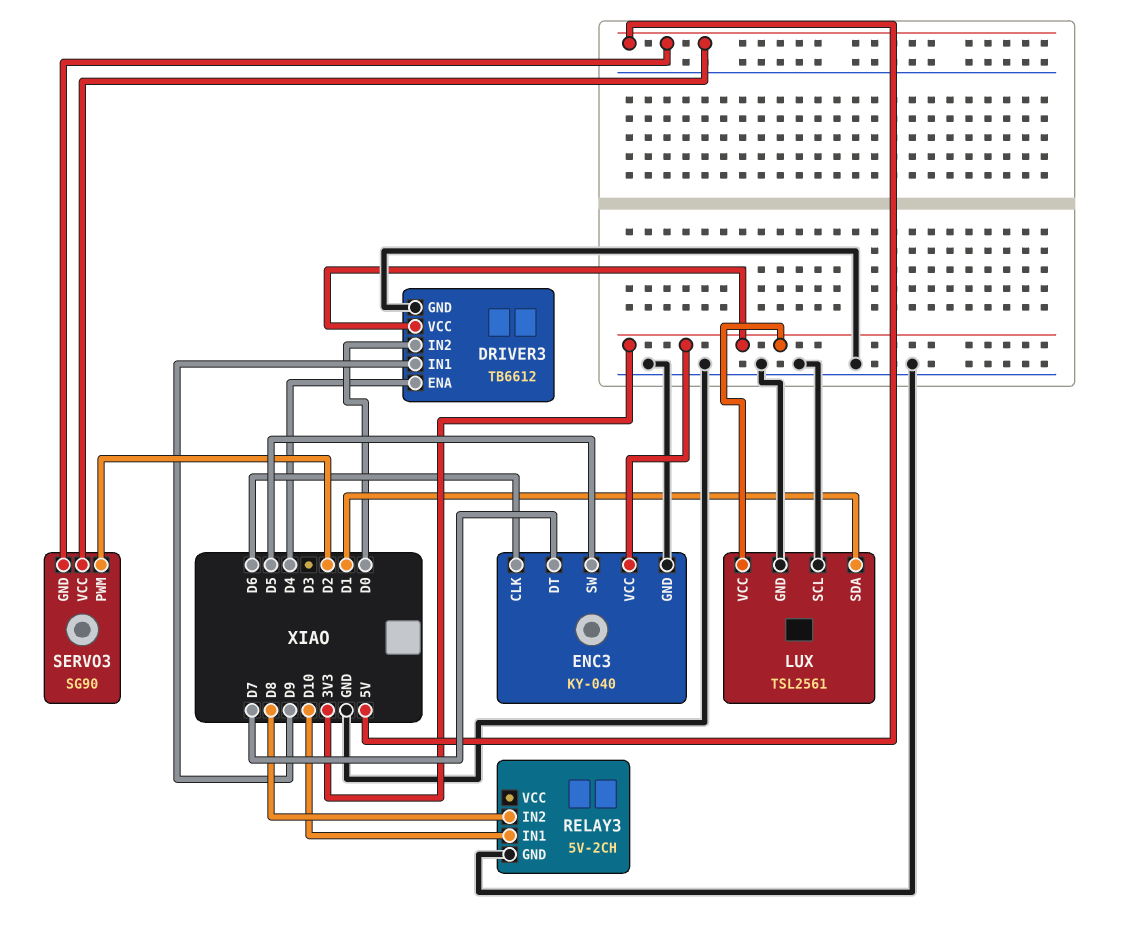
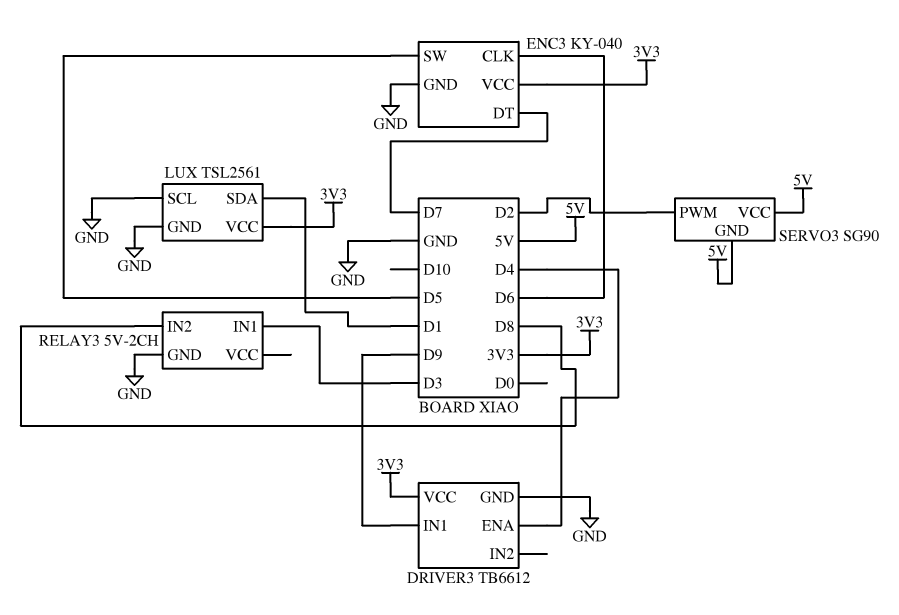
DRIVER3 pin IN2: D0 -> none
RELAY3 pin IN1: D10 -> D3

